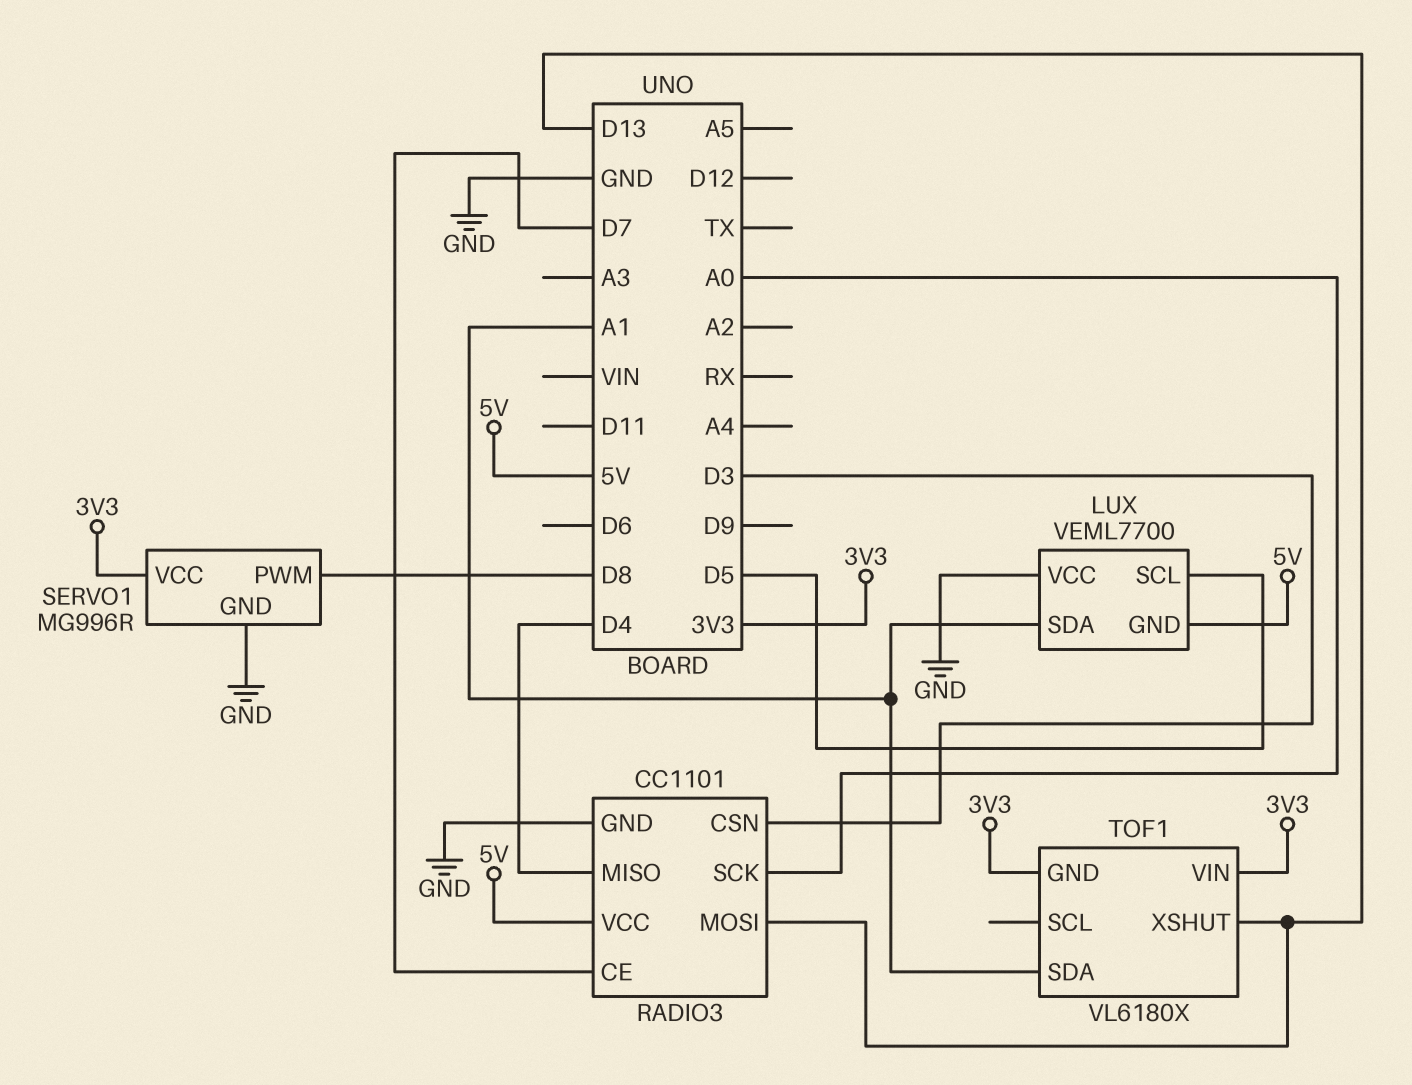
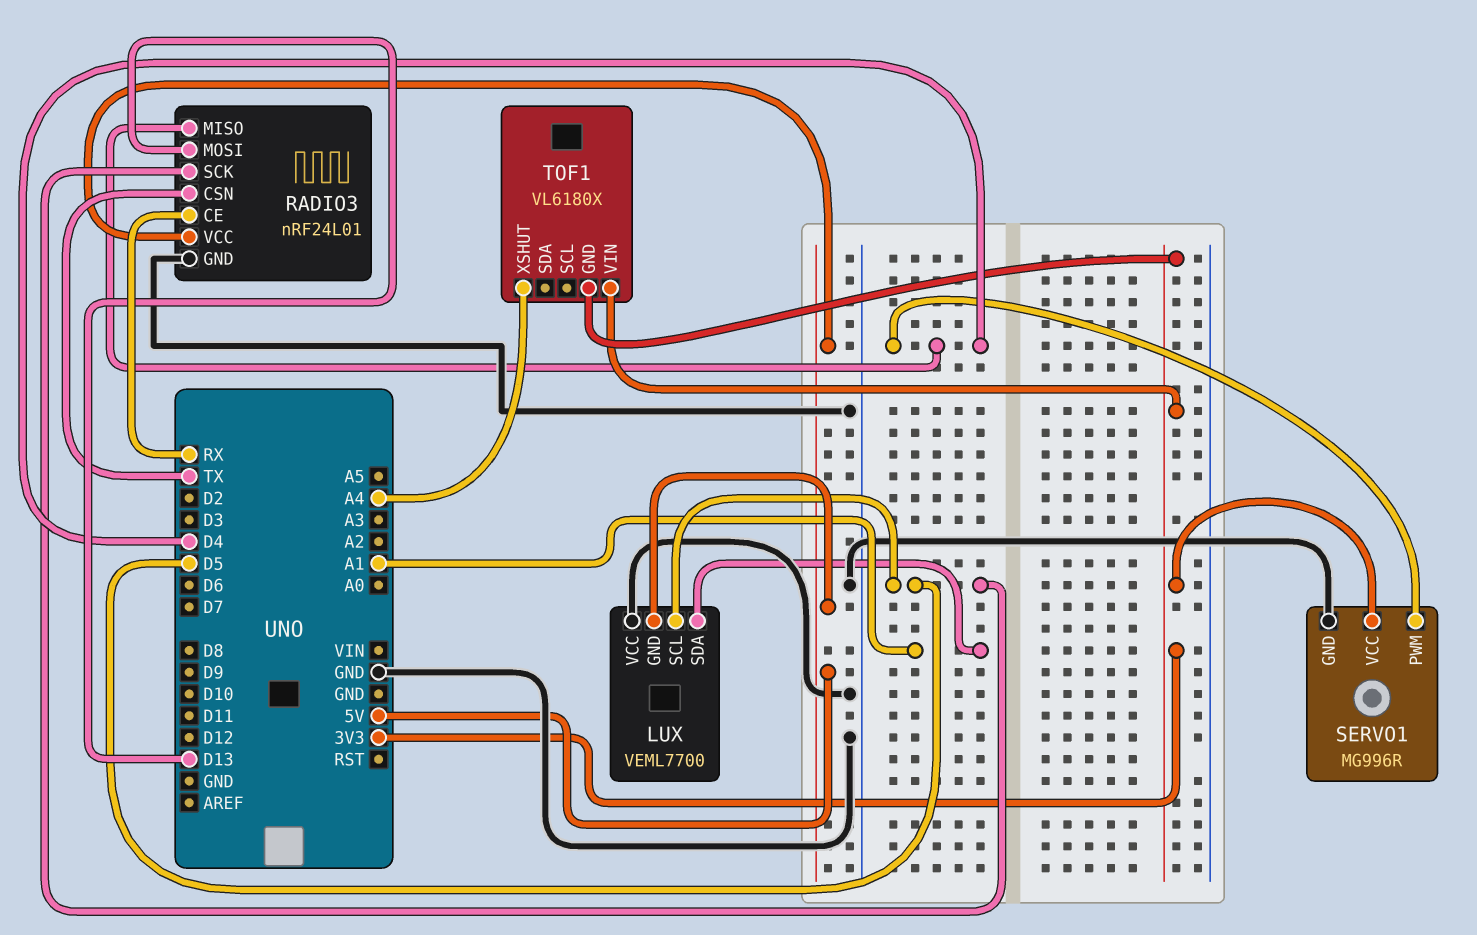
RADIO3: CC1101 -> nRF24L01
RADIO3 pin CE: D7 -> RX
RADIO3 pin CSN: D3 -> TX
RADIO3 pin SCK: A0 -> D5
SERVO1 pin PWM: D8 -> D4
TOF1 pin SDA: A1 -> none
TOF1 pin XSHUT: D13 -> A4

